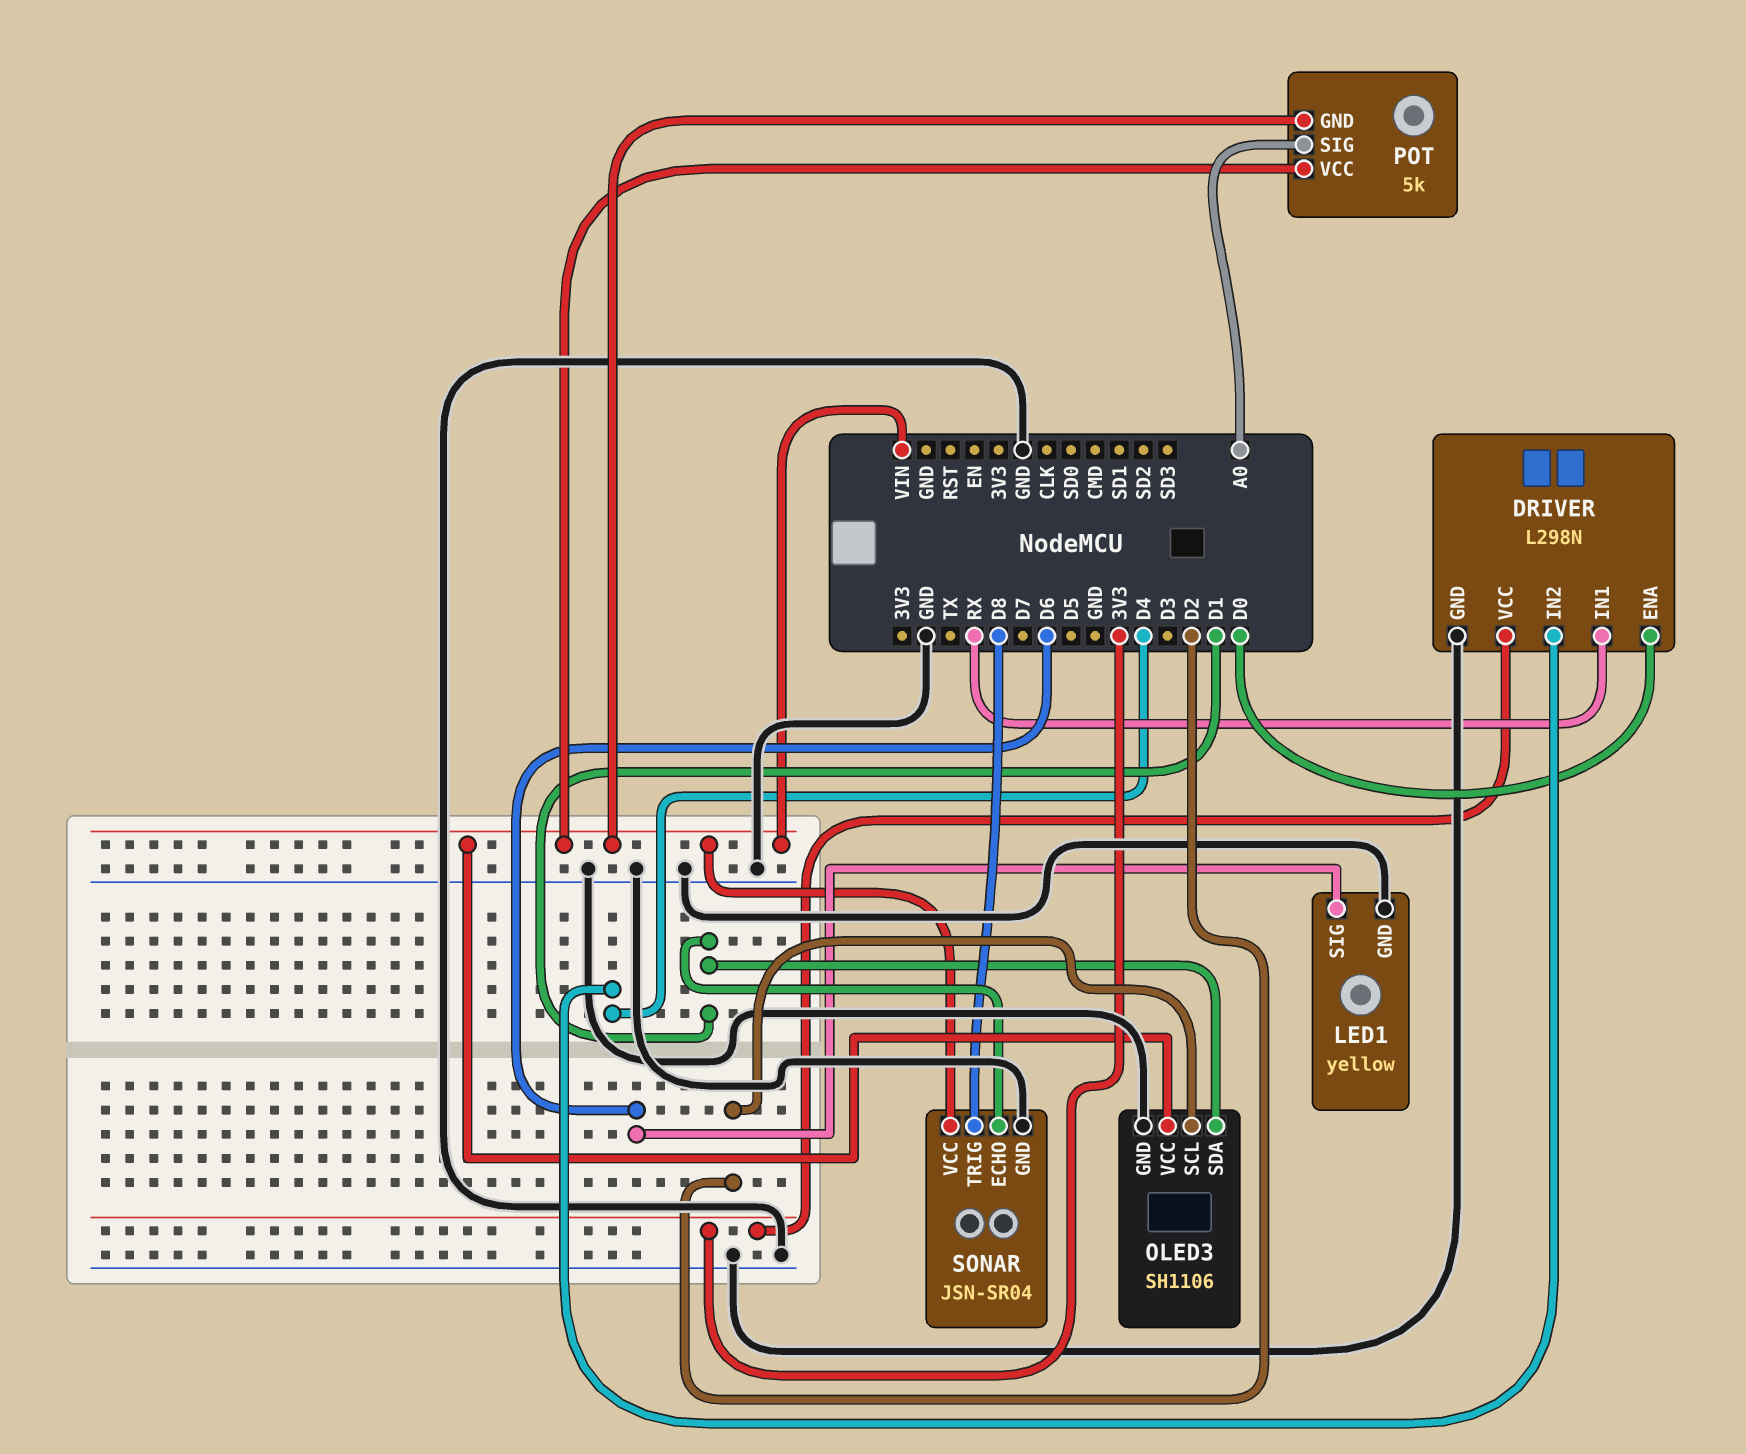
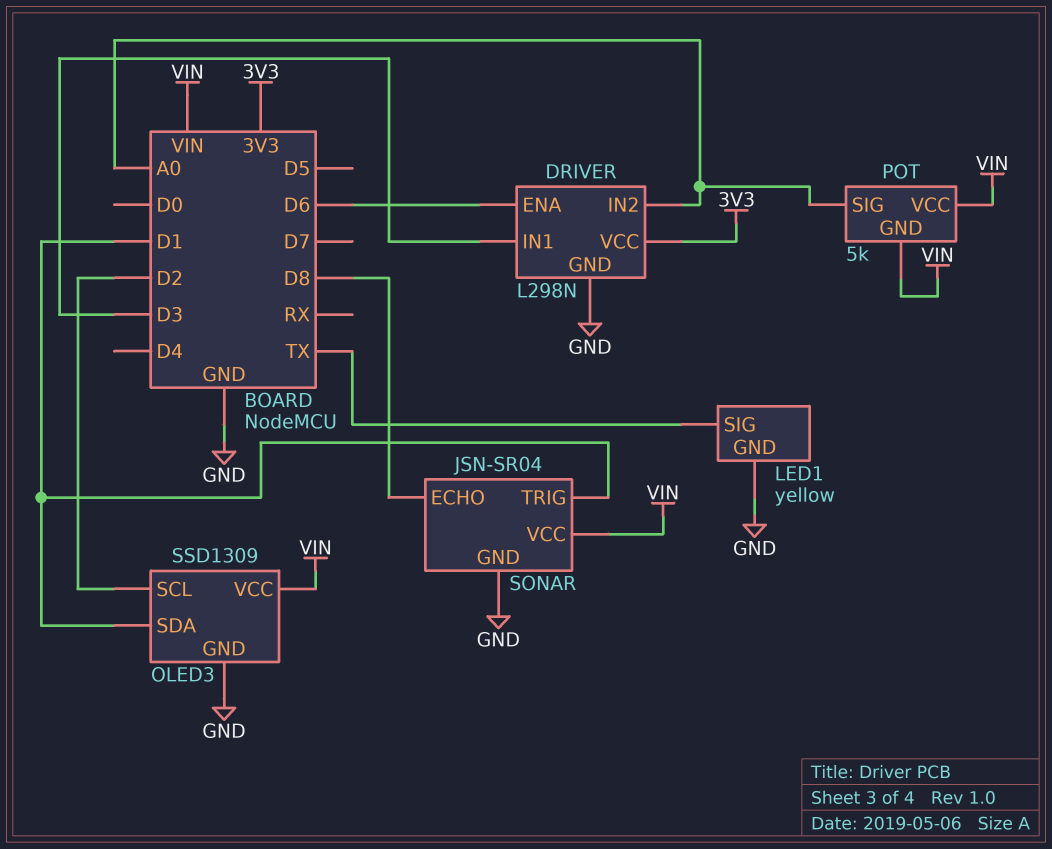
DRIVER pin ENA: D0 -> D6
DRIVER pin IN1: RX -> D3
DRIVER pin IN2: D4 -> A0
LED1 pin SIG: D6 -> TX
OLED3: SH1106 -> SSD1309
SONAR pin ECHO: D1 -> D8
SONAR pin TRIG: D8 -> D1

